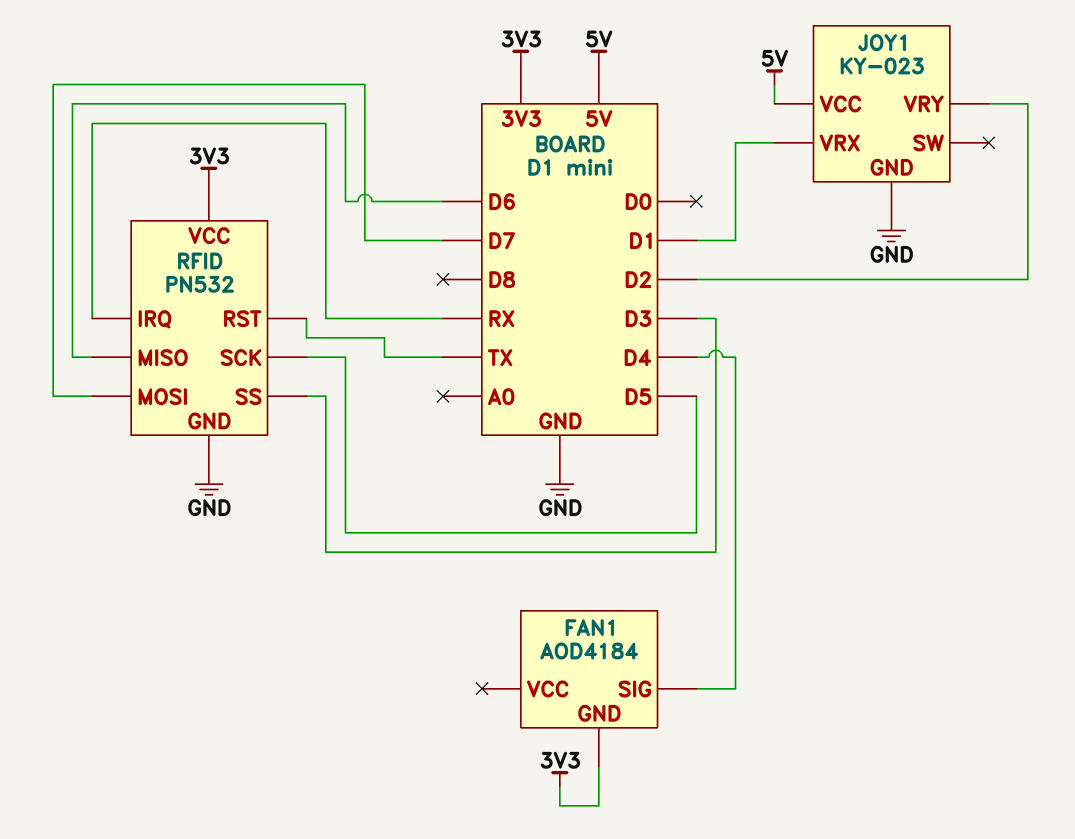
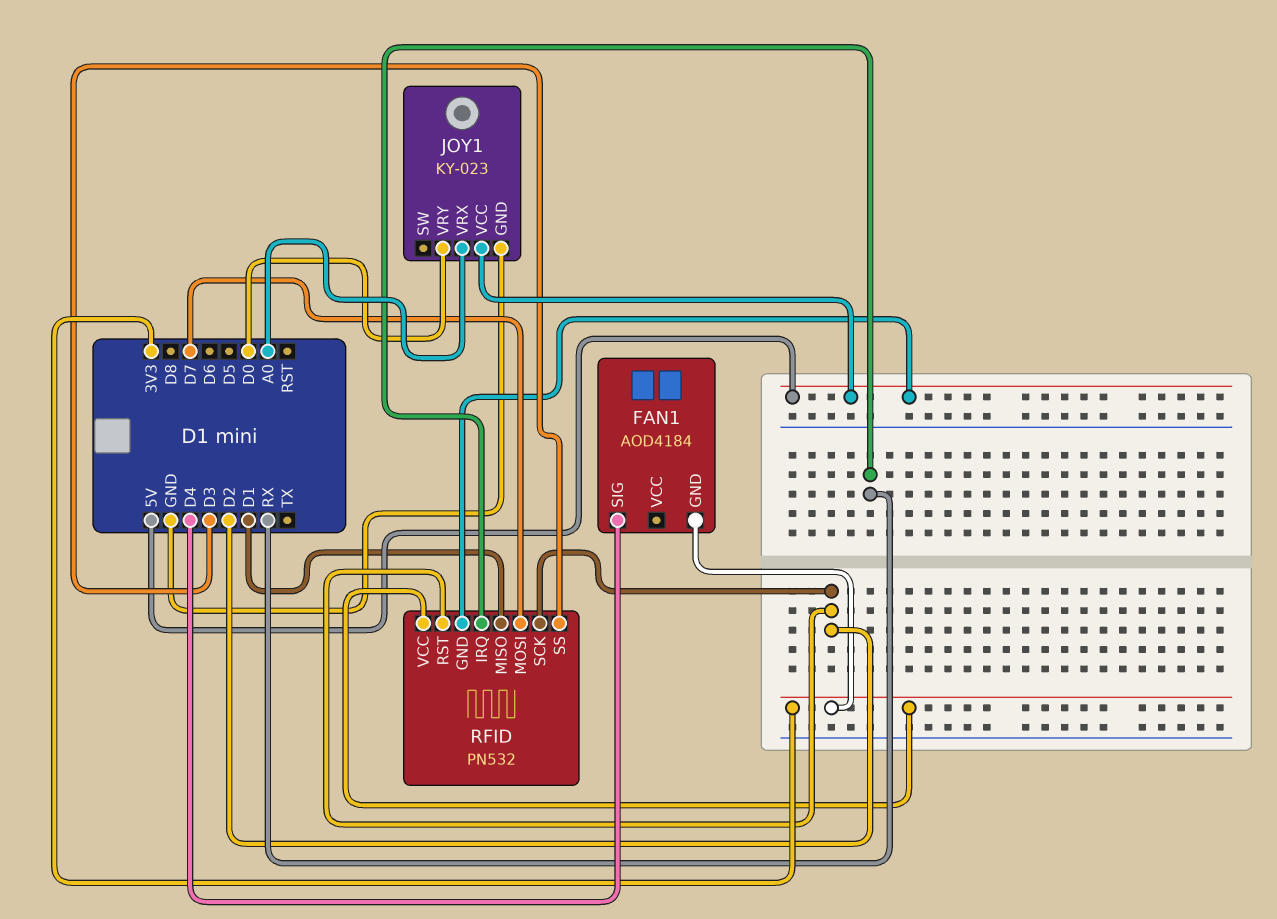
JOY1 pin VRX: D1 -> A0
JOY1 pin VRY: D2 -> D0
RFID pin GND: GND -> 5V
RFID pin MISO: D6 -> D1
RFID pin RST: TX -> D2
RFID pin SCK: D5 -> D2

